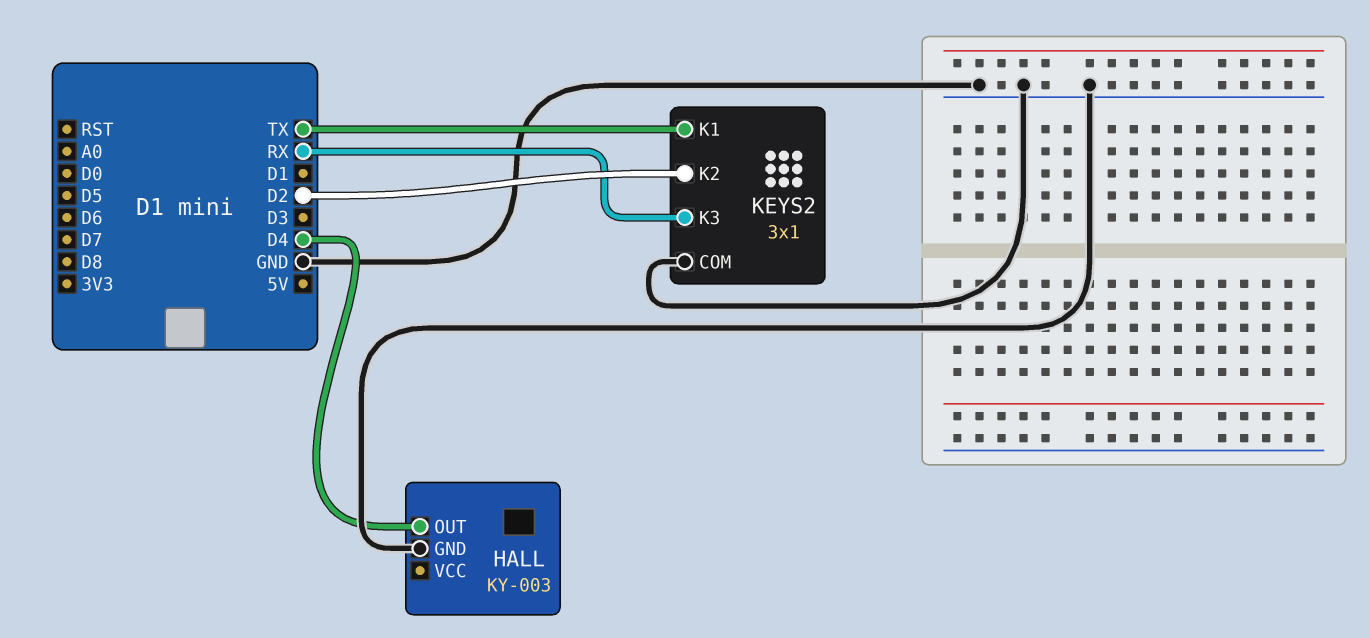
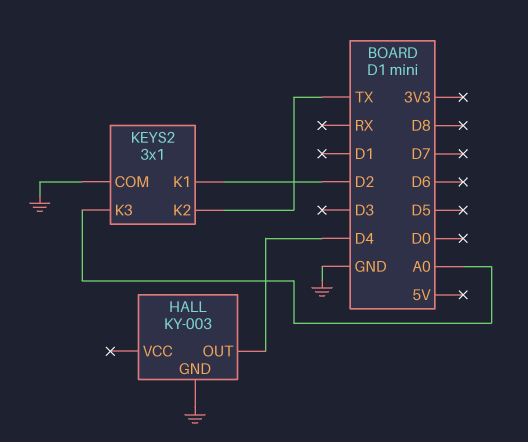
KEYS2 pin K1: TX -> D2
KEYS2 pin K2: D2 -> TX
KEYS2 pin K3: RX -> A0

